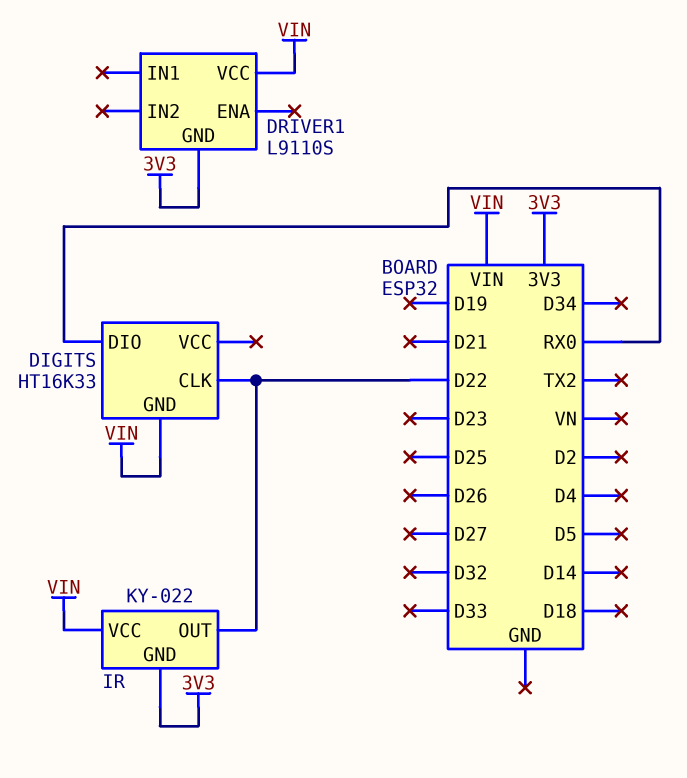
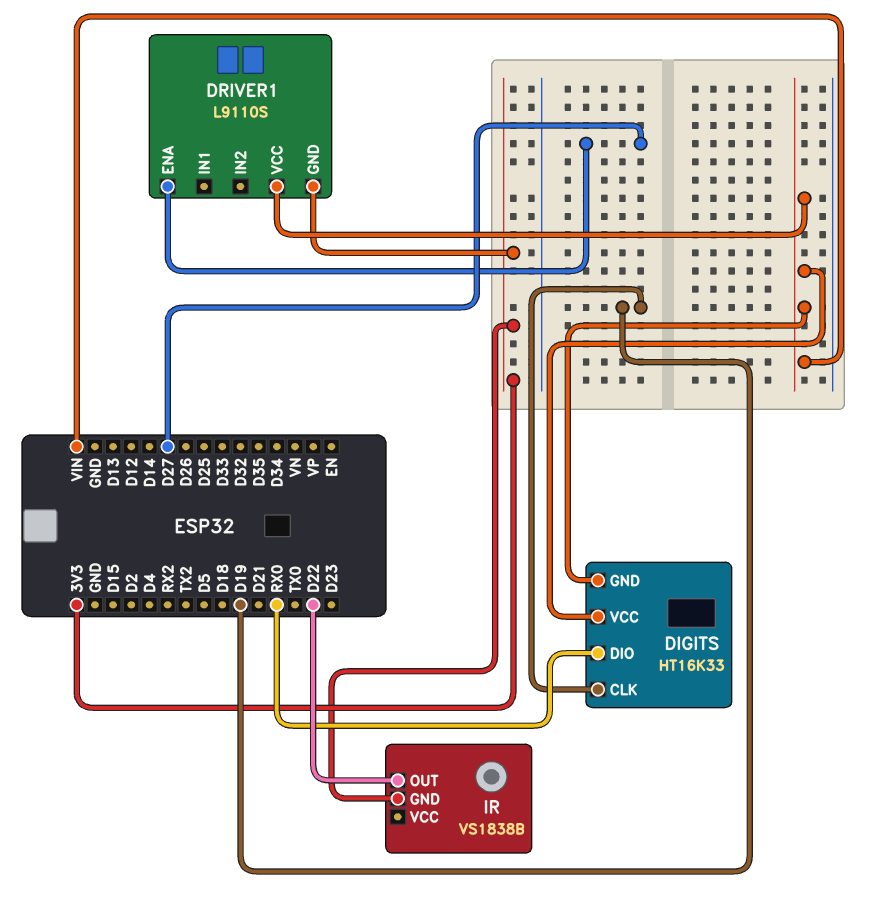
DIGITS pin CLK: D22 -> D19
DIGITS pin VCC: none -> VIN
DRIVER1 pin ENA: none -> D27
IR: KY-022 -> VS1838B
IR pin VCC: VIN -> none

